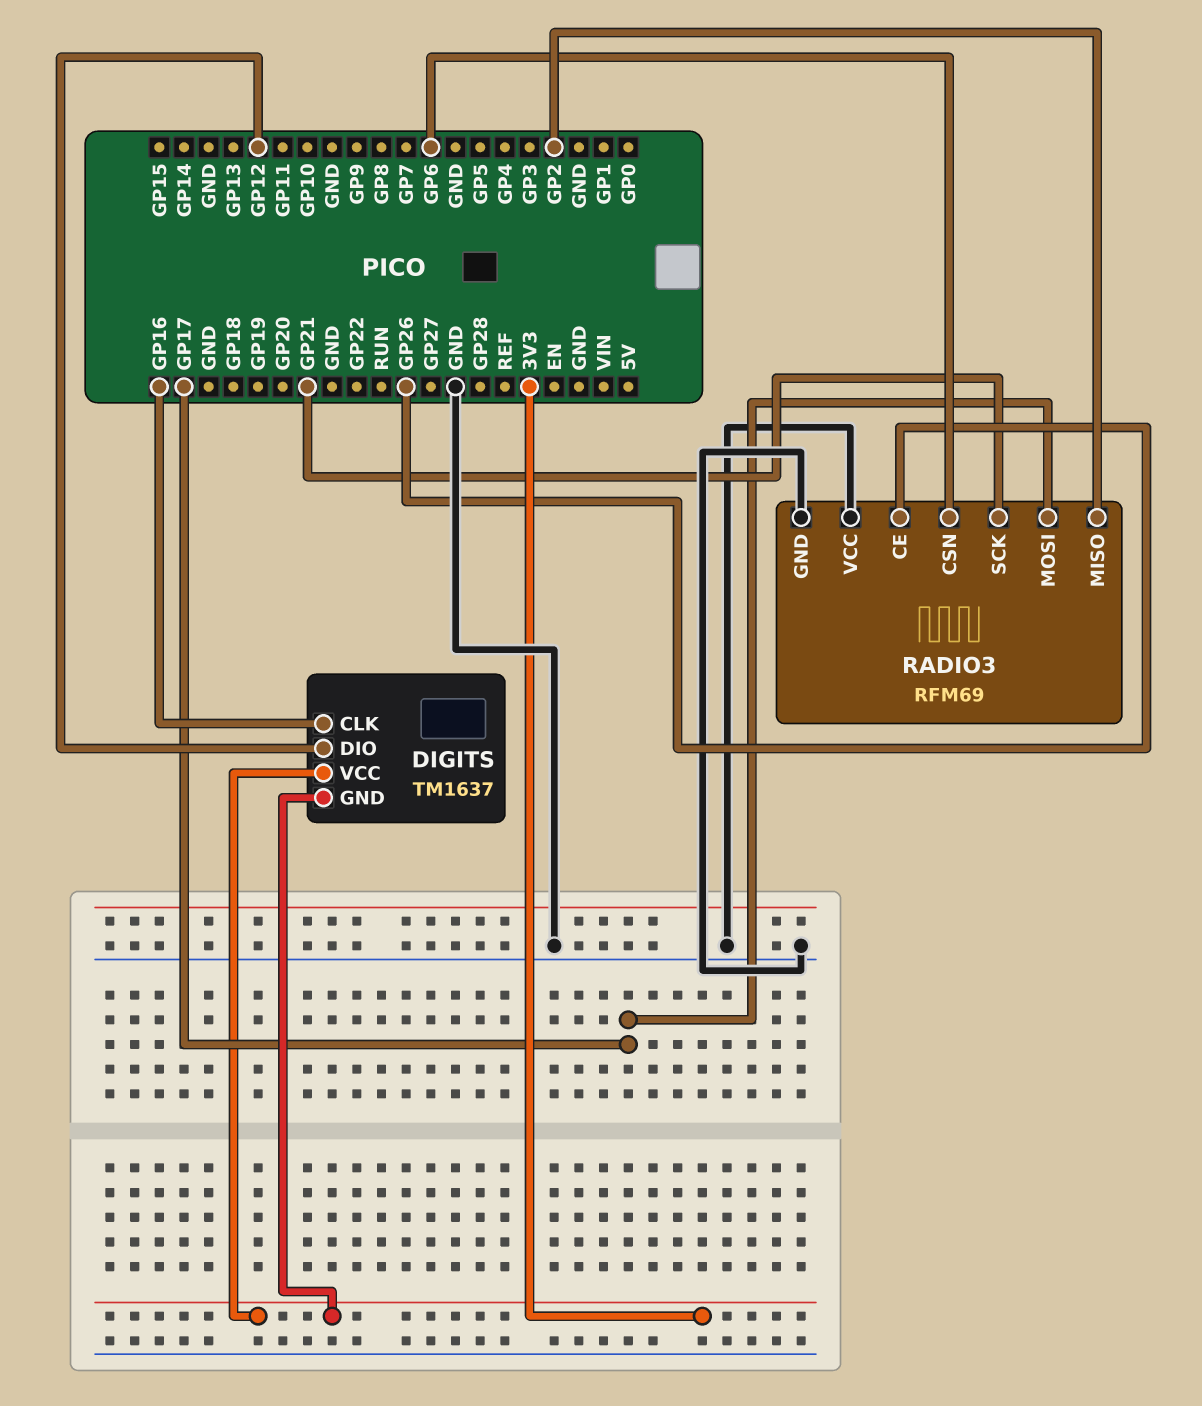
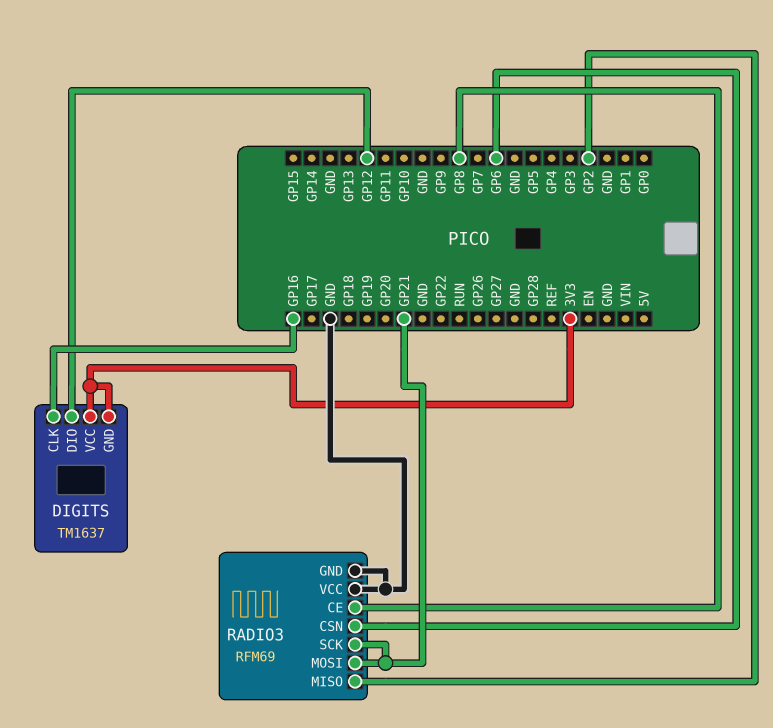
RADIO3 pin CE: GP26 -> GP8
RADIO3 pin MOSI: GP17 -> GP21

